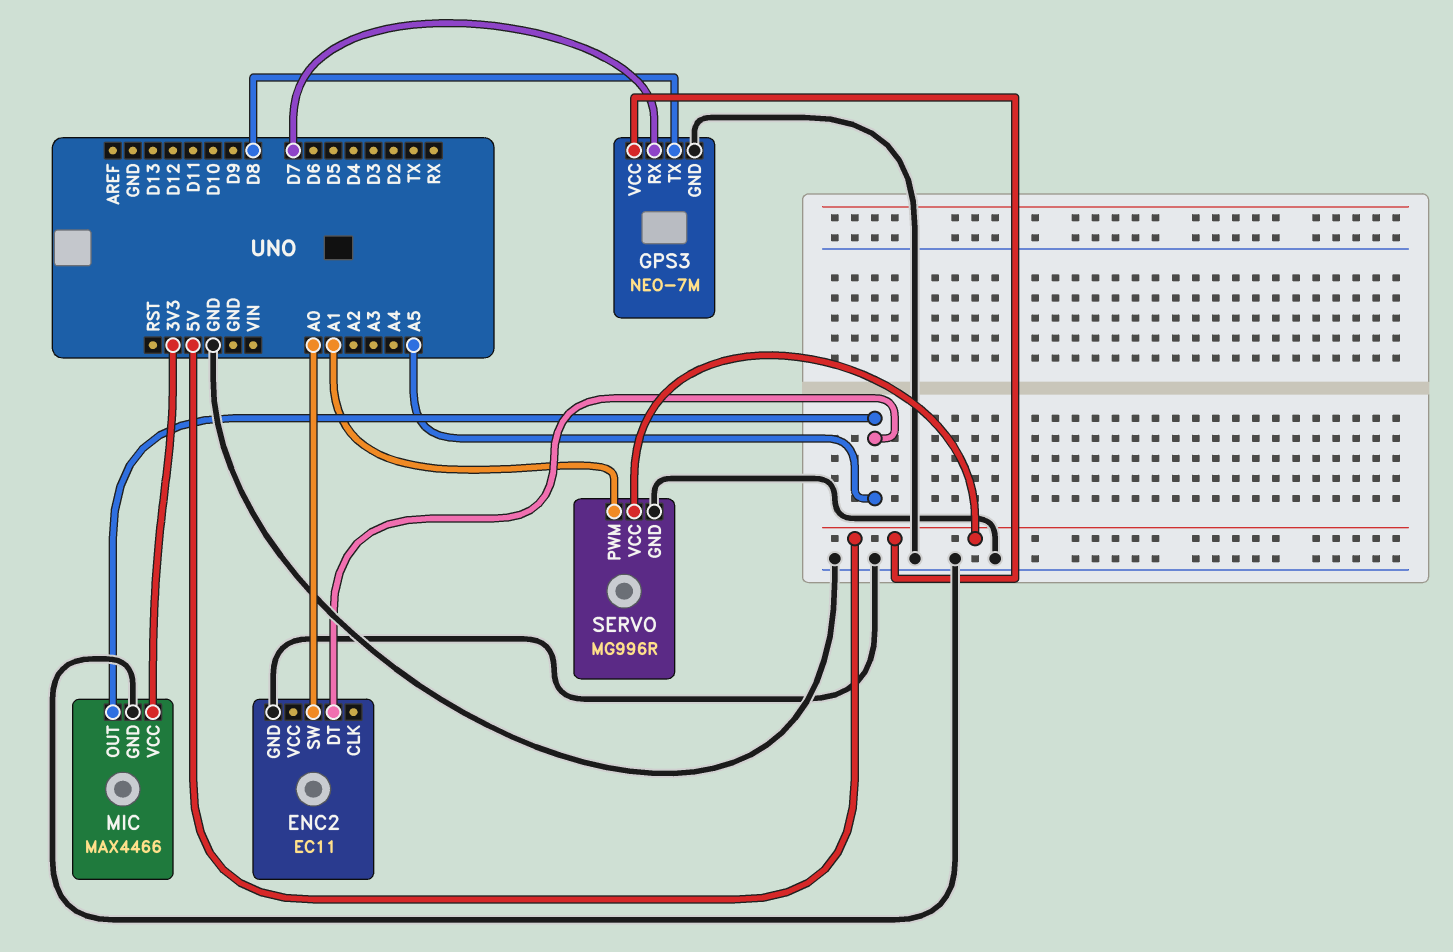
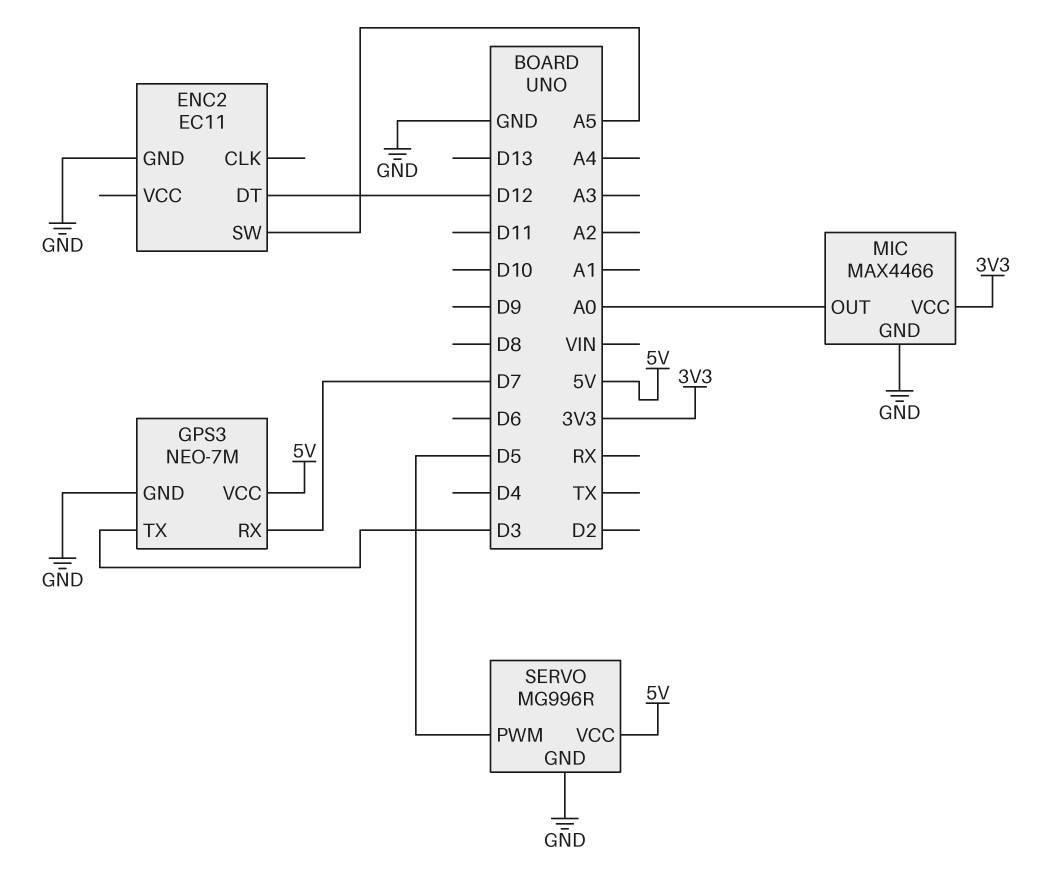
ENC2 pin DT: A5 -> D12
ENC2 pin SW: A0 -> A5
GPS3 pin TX: D8 -> D3
MIC pin OUT: A5 -> A0
SERVO pin PWM: A1 -> D5

